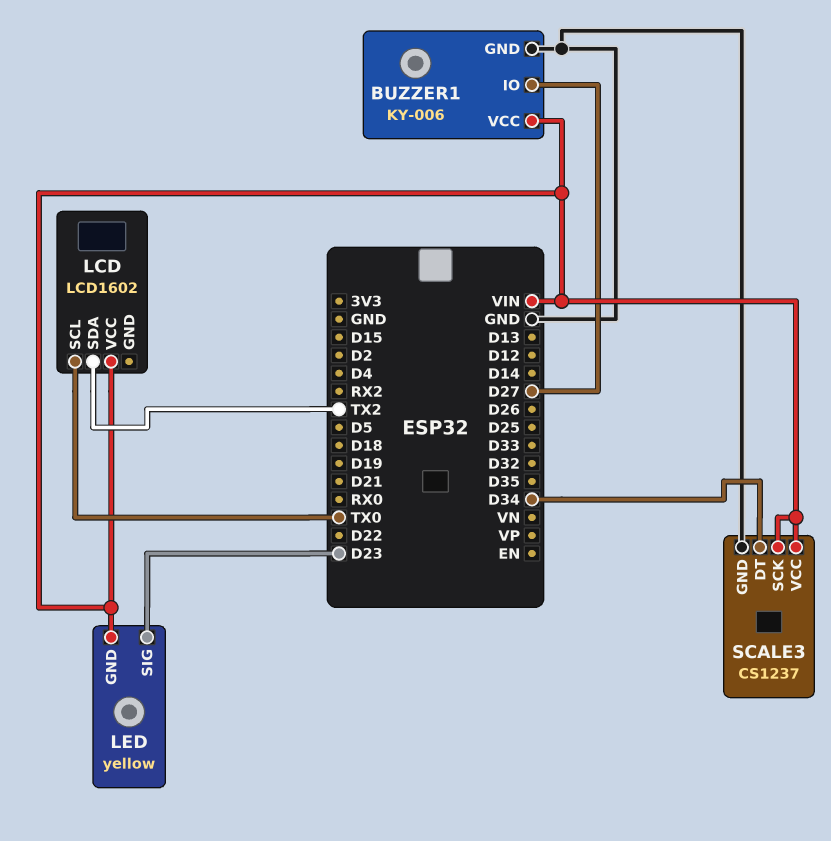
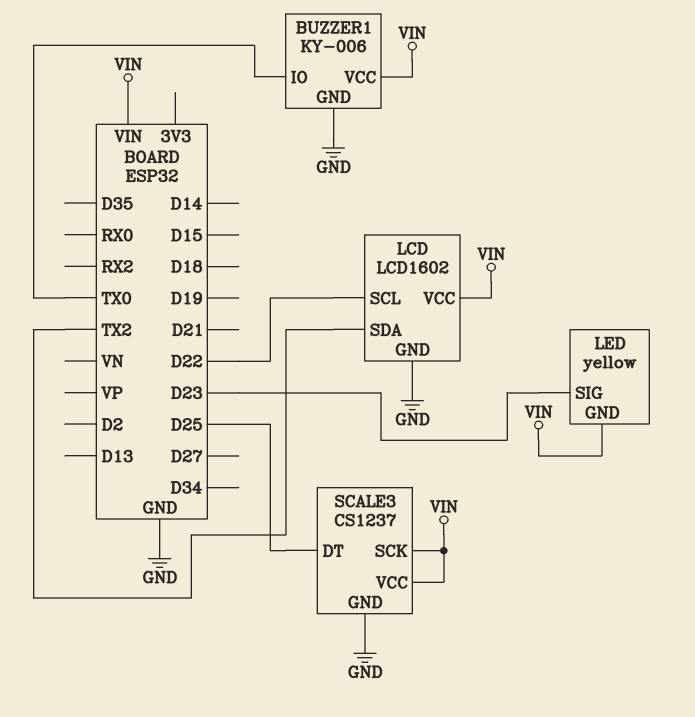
BUZZER1 pin IO: D27 -> TX0
LCD pin GND: none -> GND
LCD pin SCL: TX0 -> D22
SCALE3 pin DT: D34 -> D25

